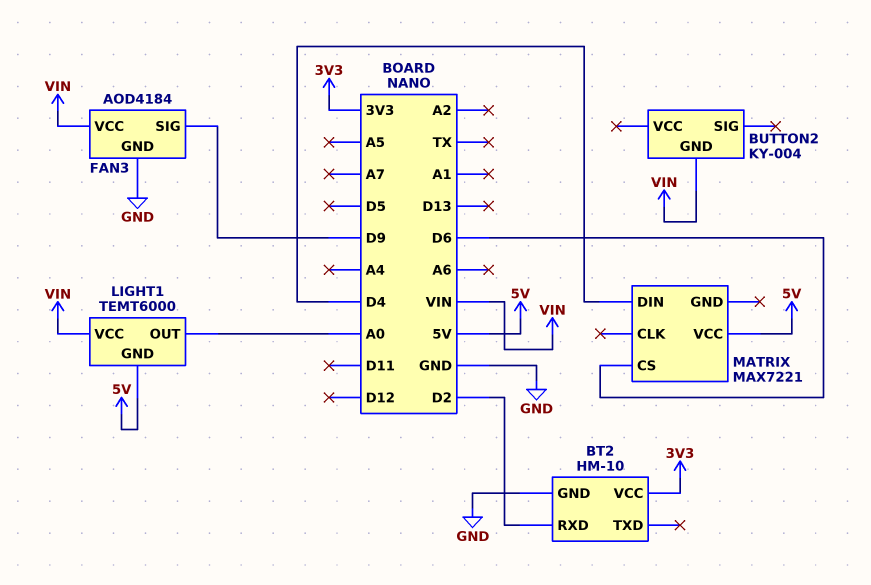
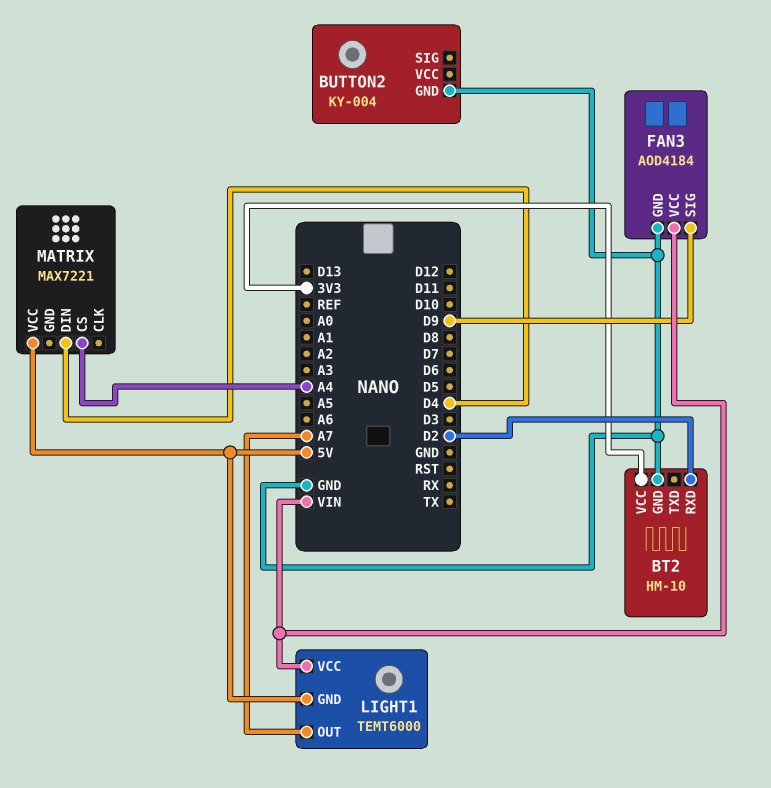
BUTTON2 pin GND: VIN -> GND
LIGHT1 pin OUT: A0 -> A7
MATRIX pin CS: D6 -> A4

